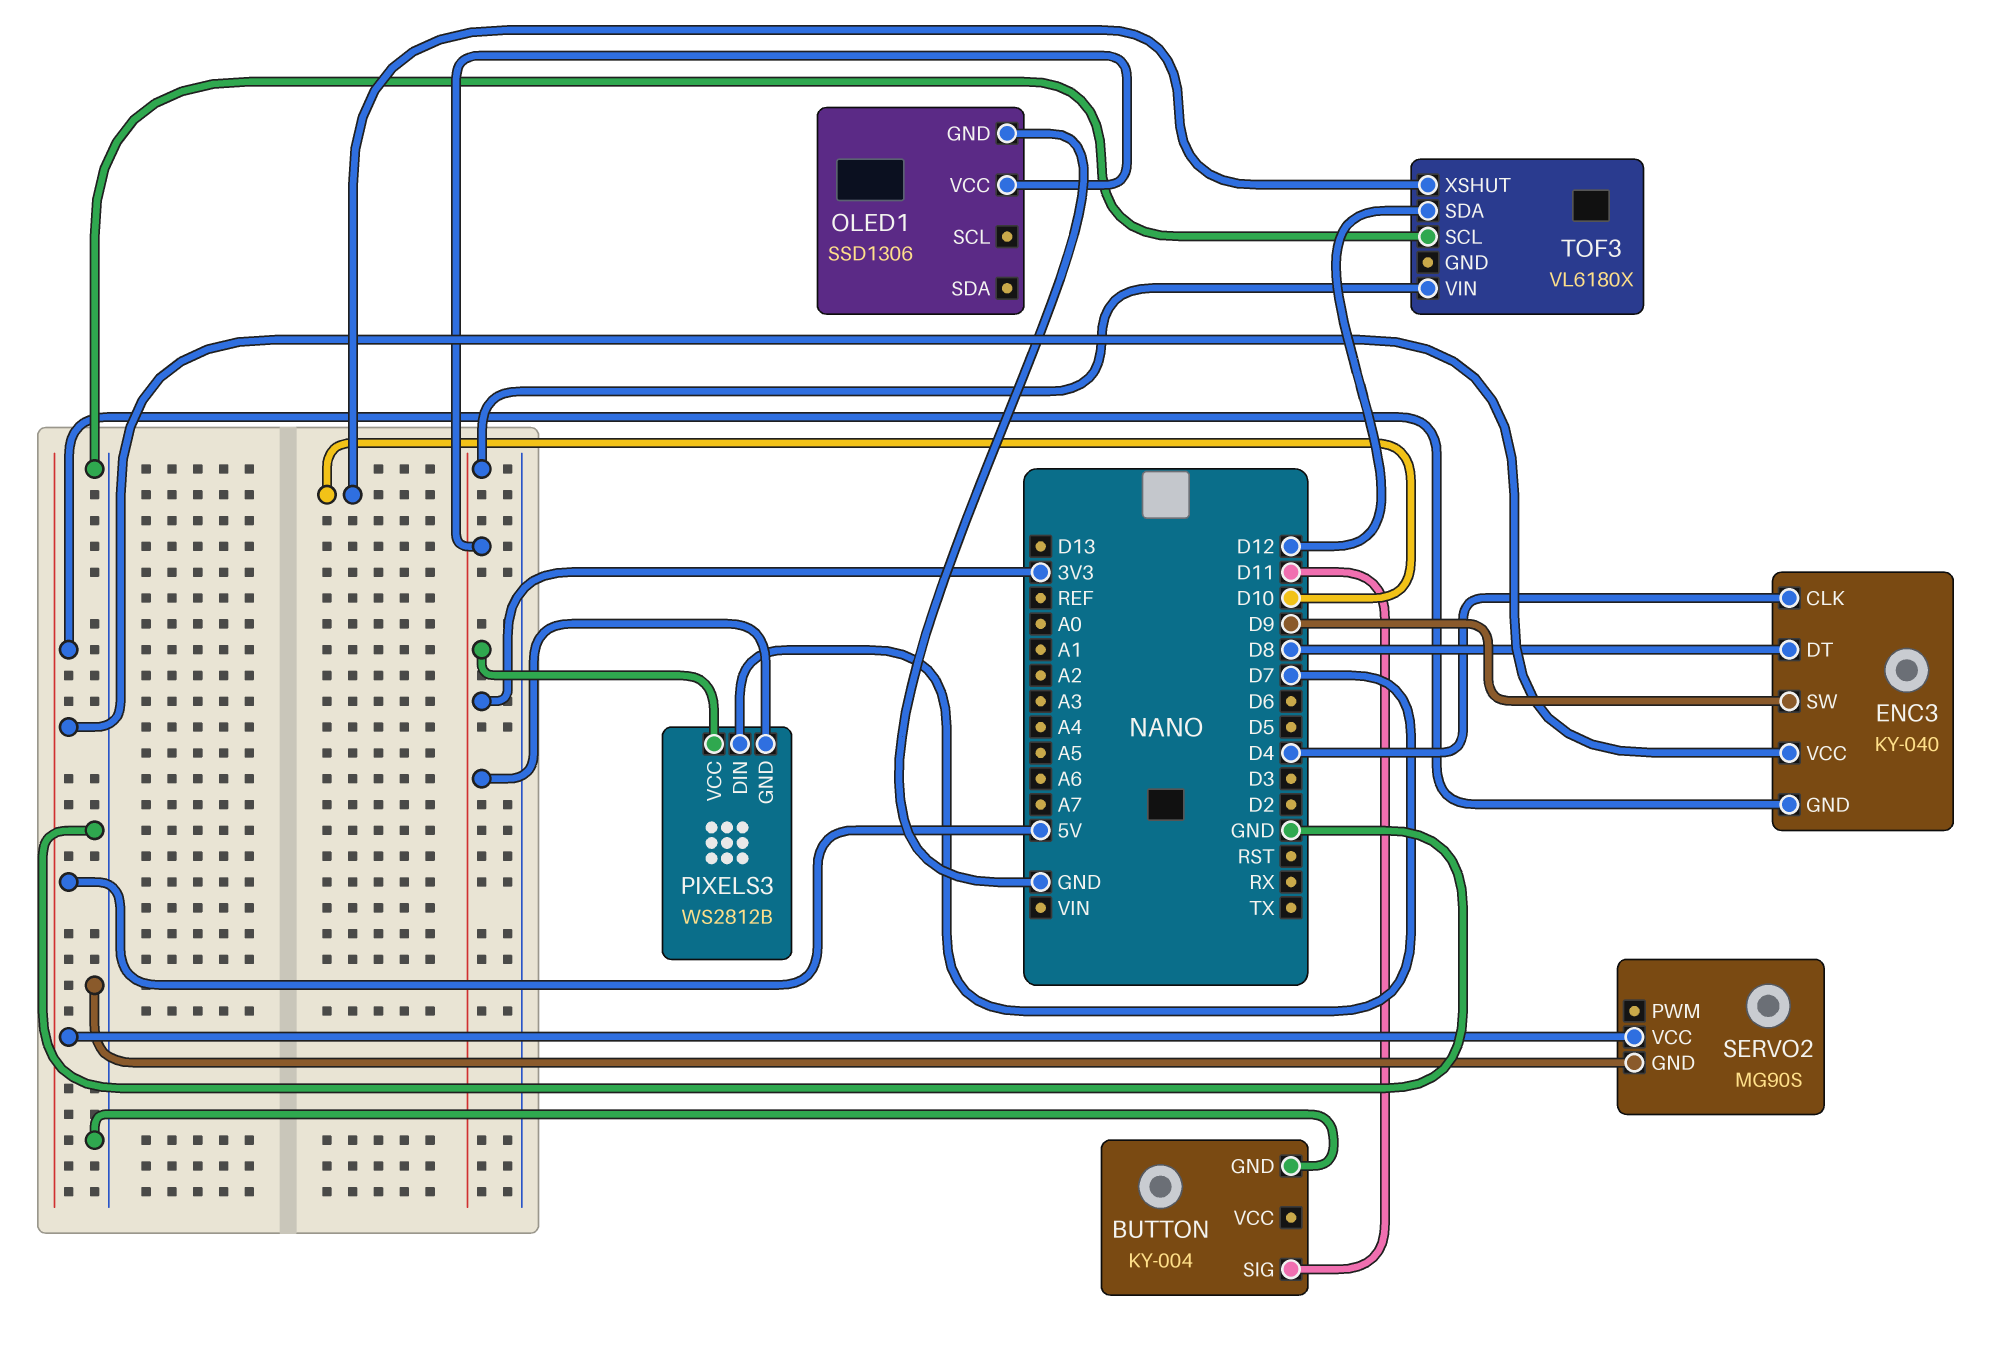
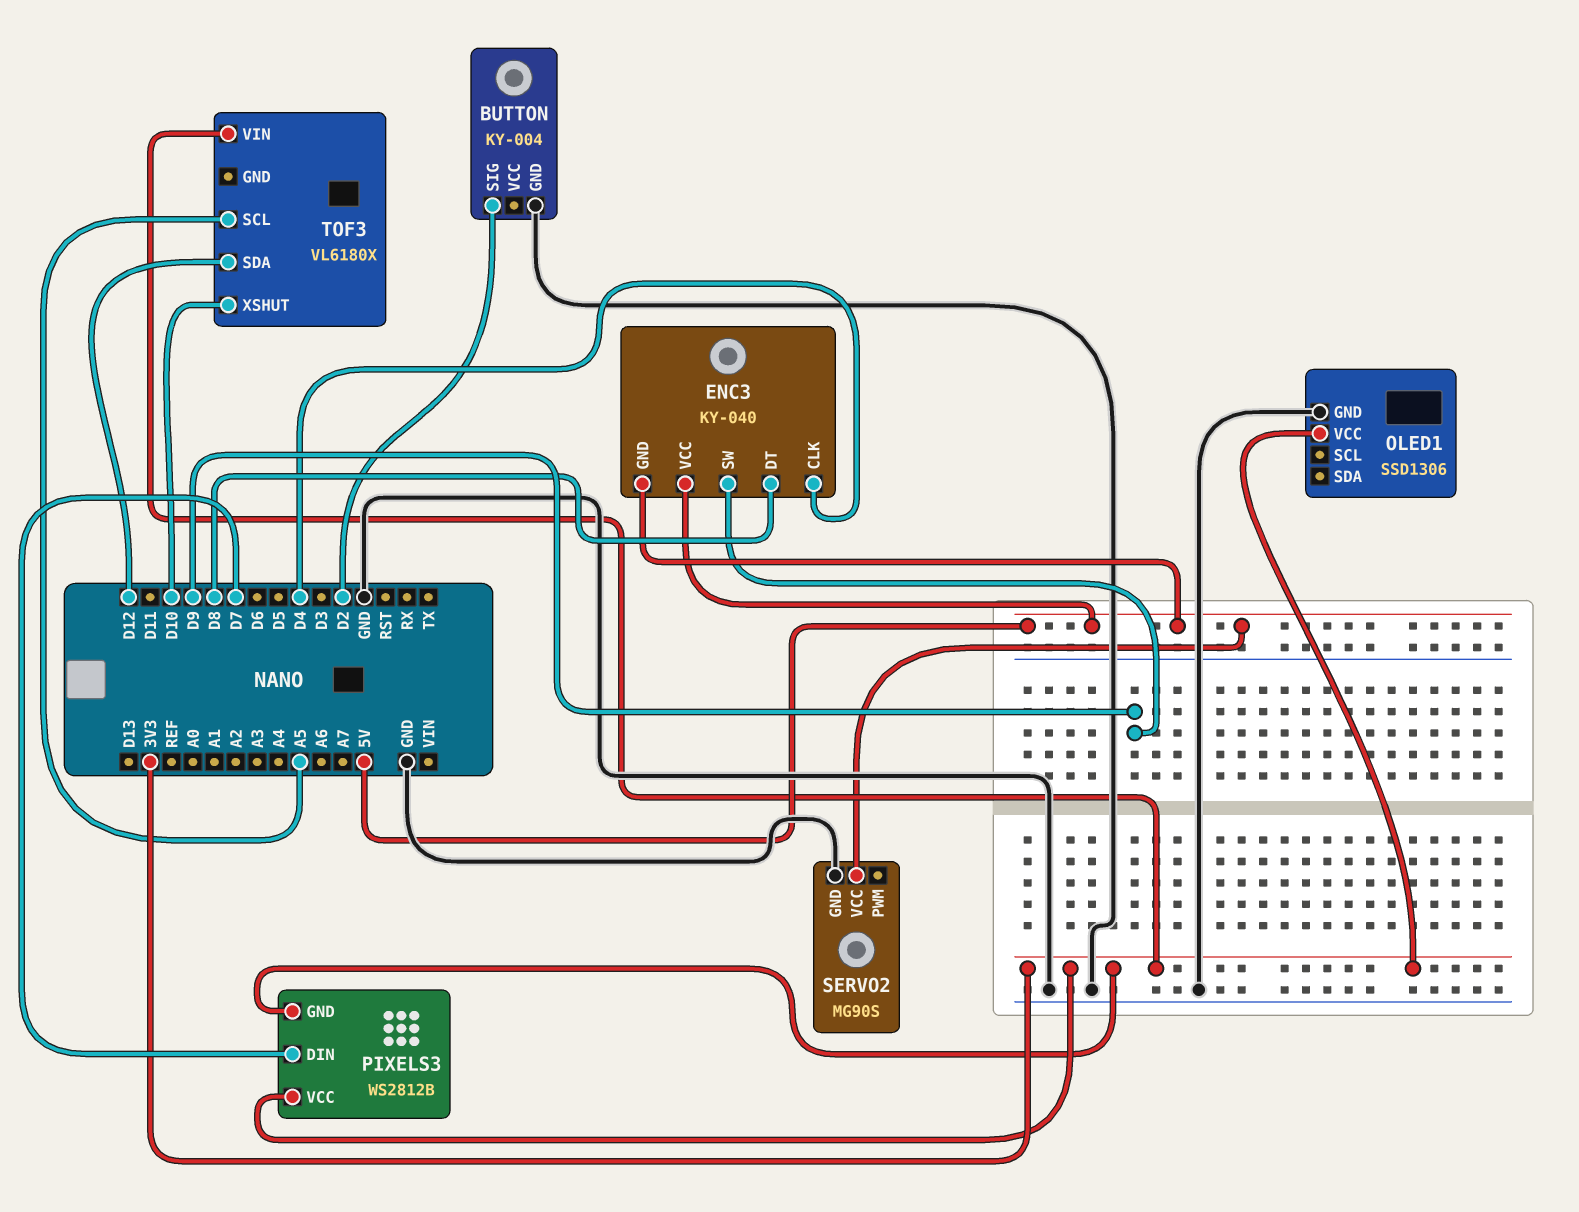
BUTTON pin SIG: D11 -> D2
TOF3 pin SCL: GND -> A5

